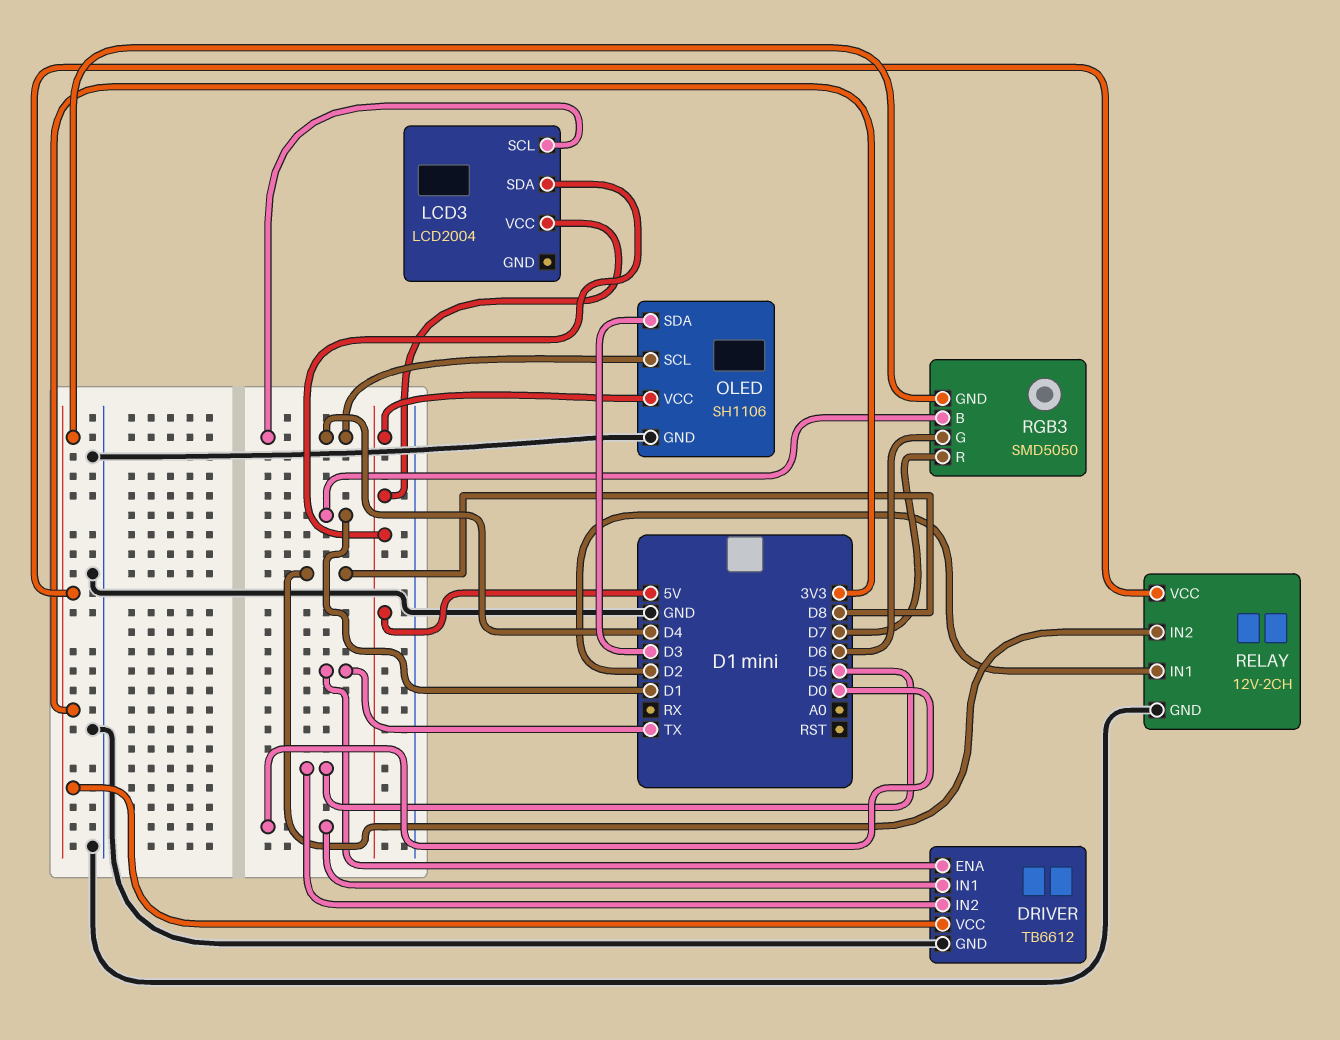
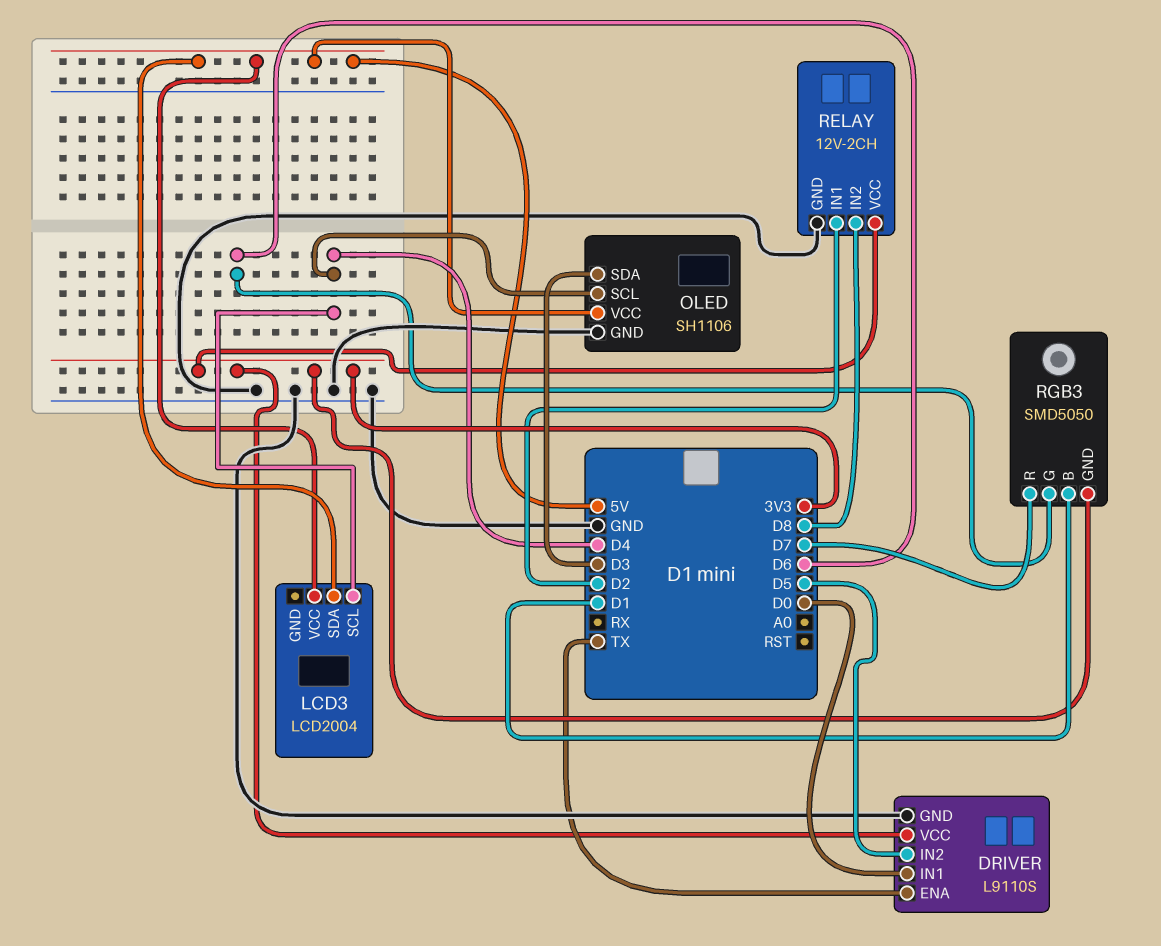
DRIVER: TB6612 -> L9110S

